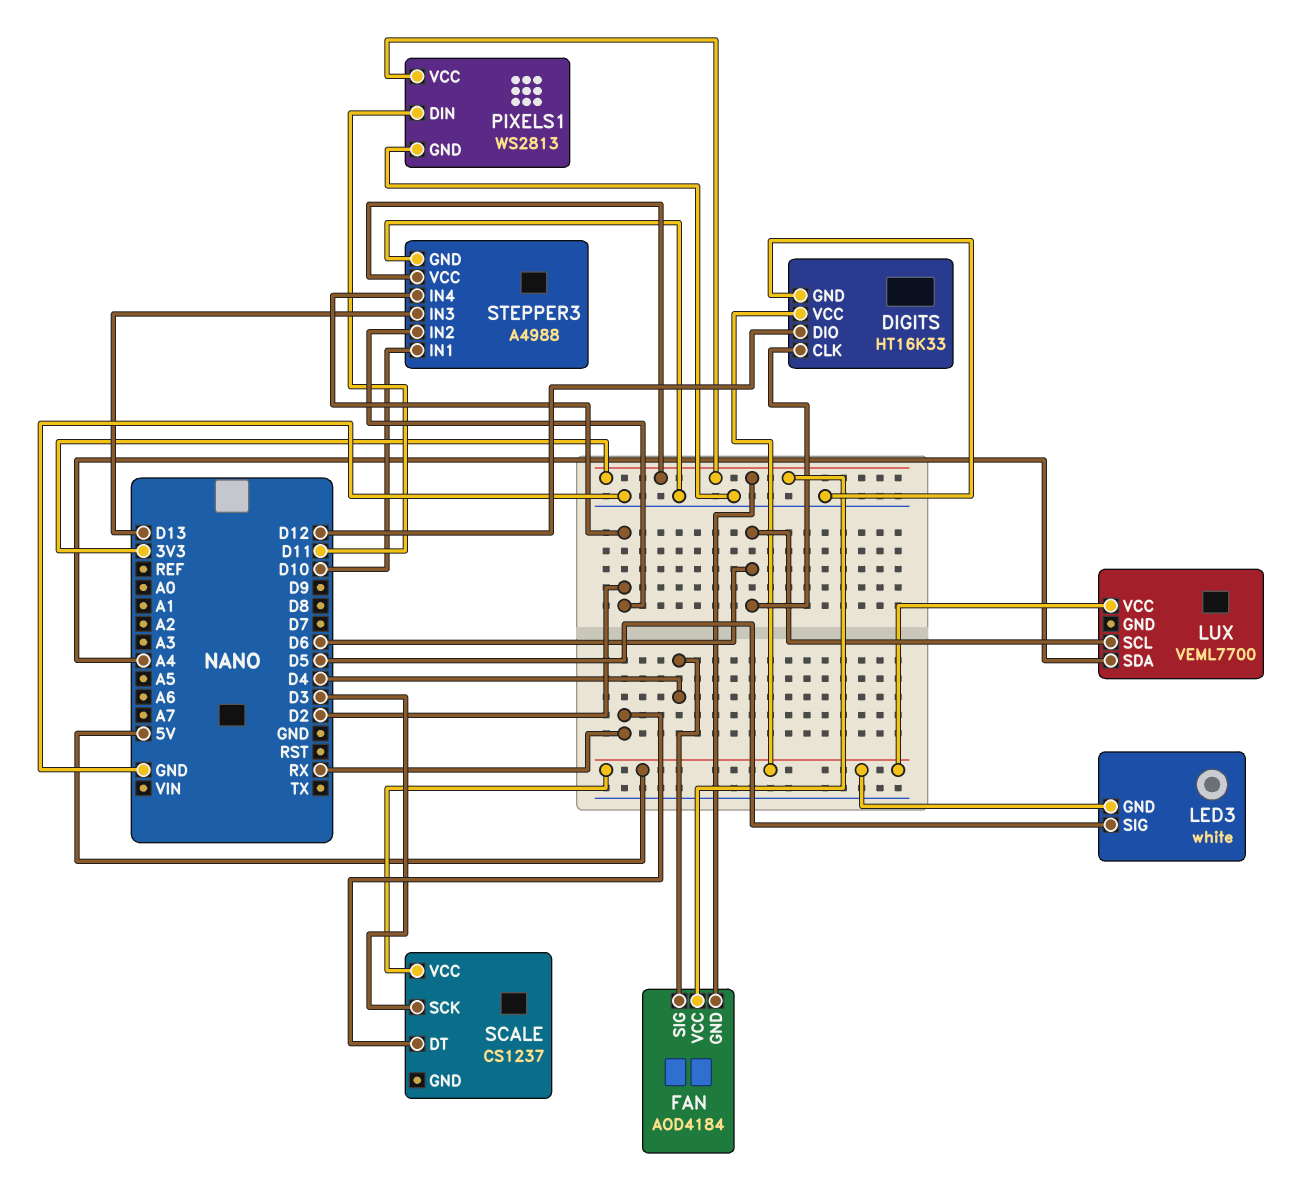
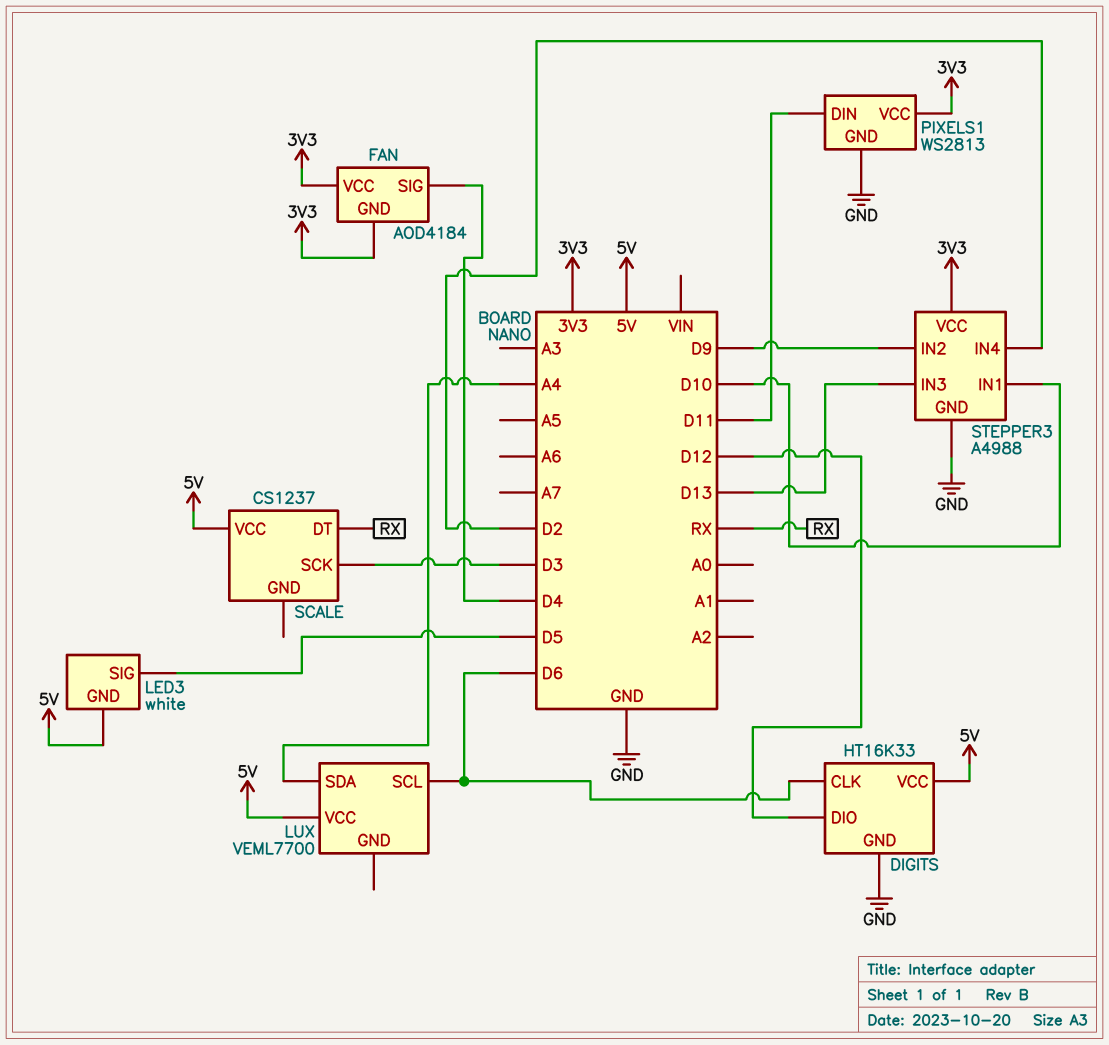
STEPPER3 pin IN2: D2 -> D9

